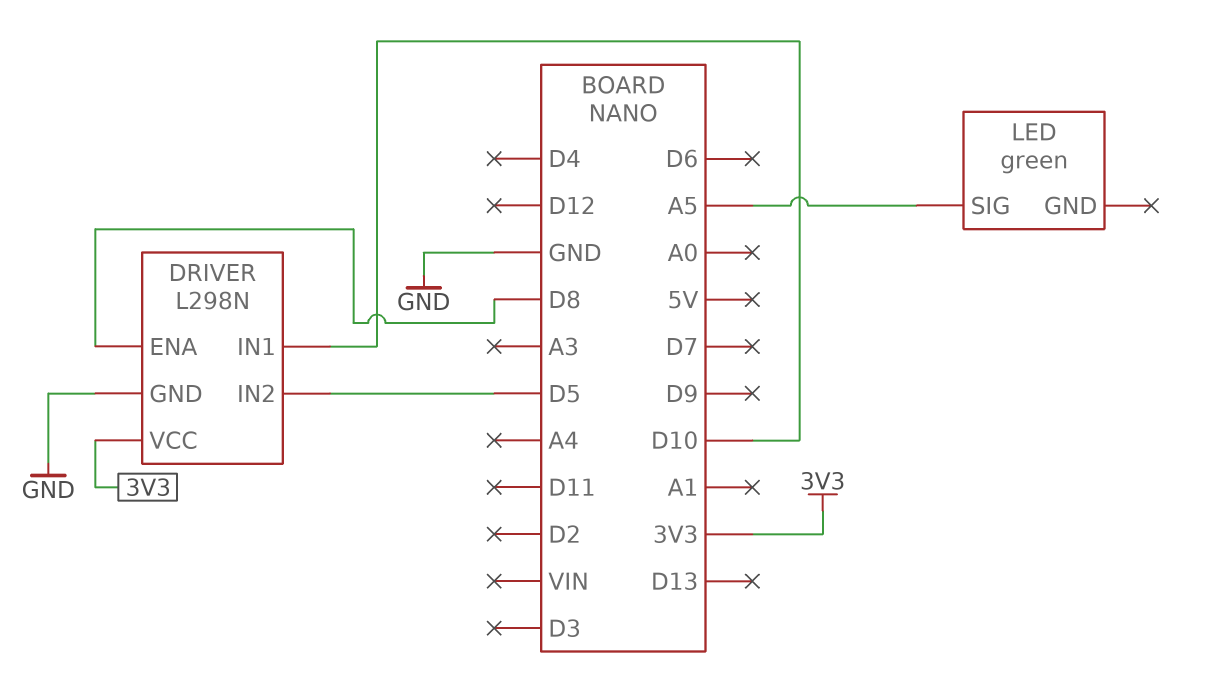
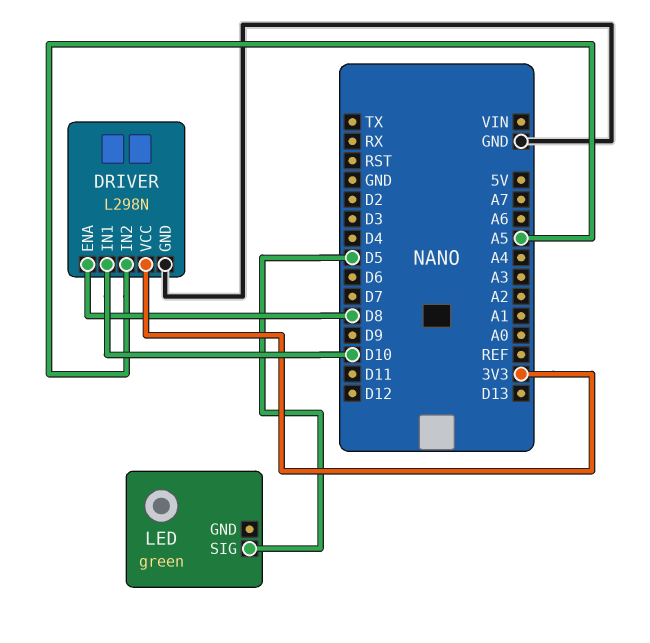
DRIVER pin IN2: D5 -> A5
LED pin SIG: A5 -> D5

